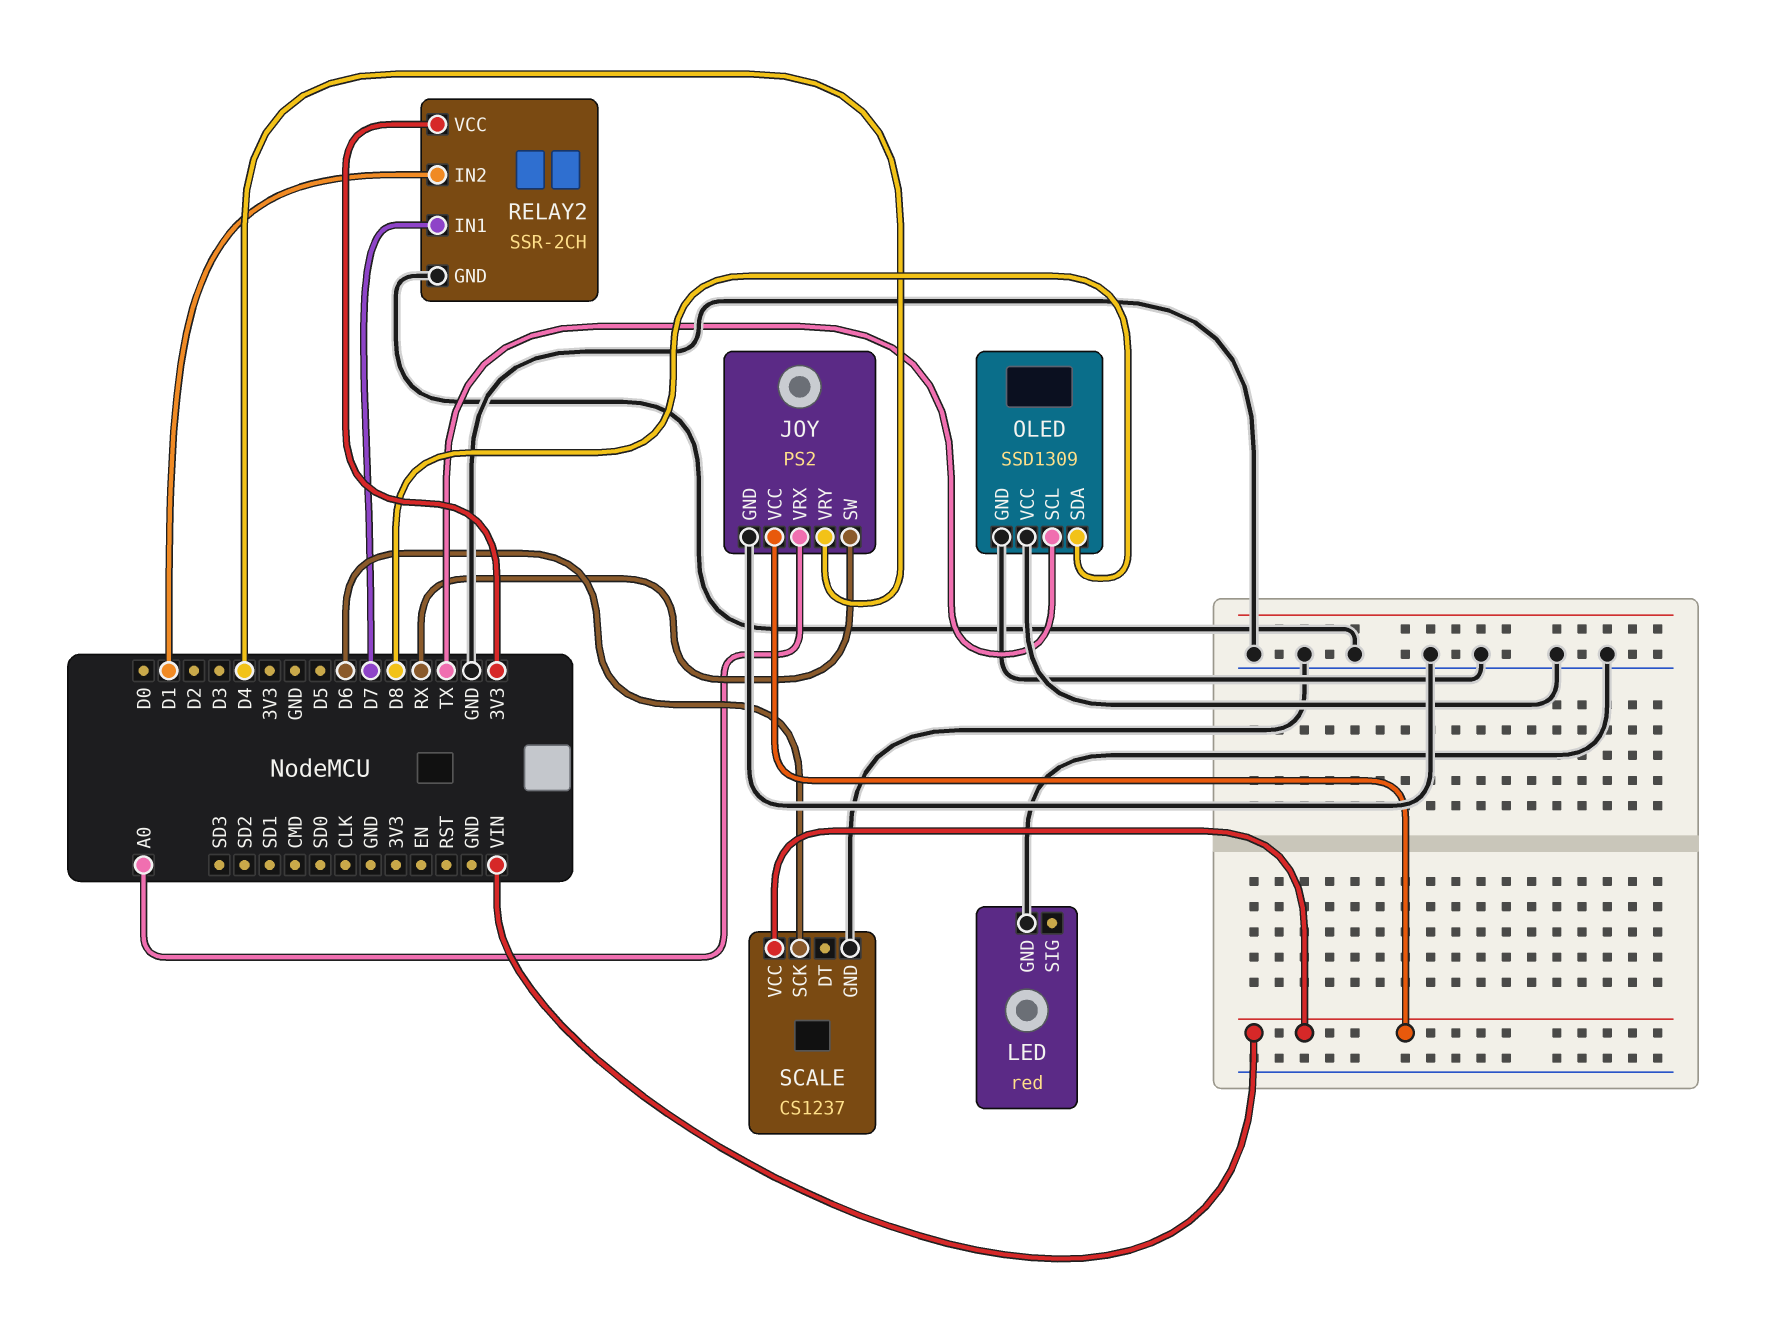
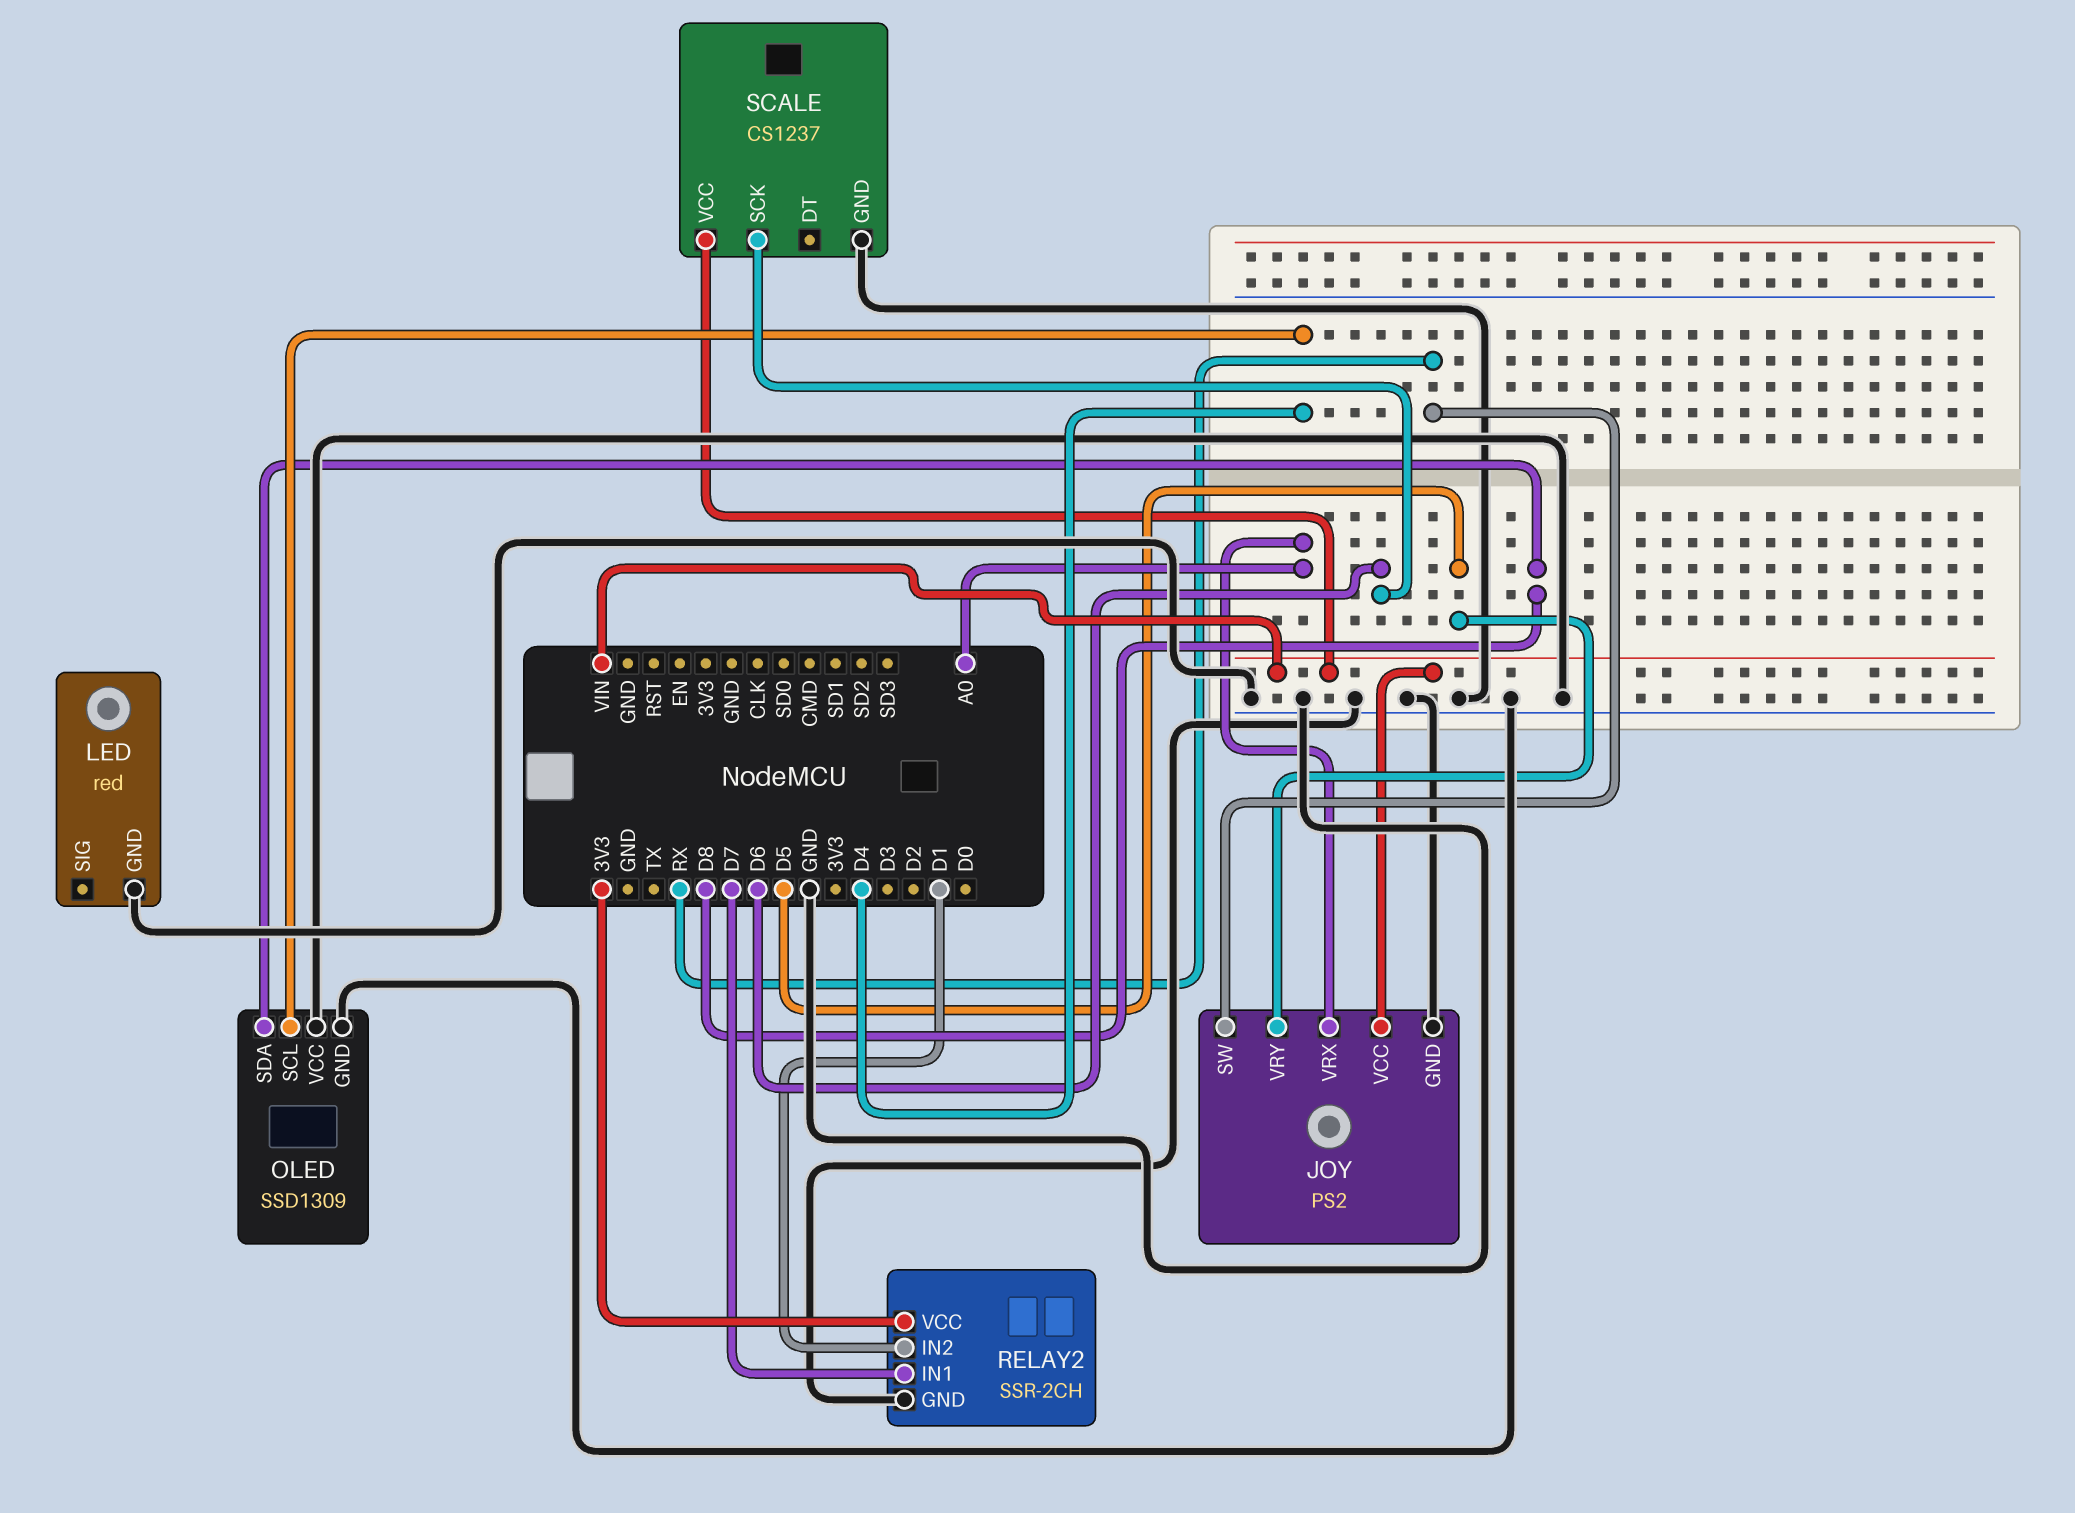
JOY pin VRY: D4 -> D5
OLED pin SCL: TX -> D4

